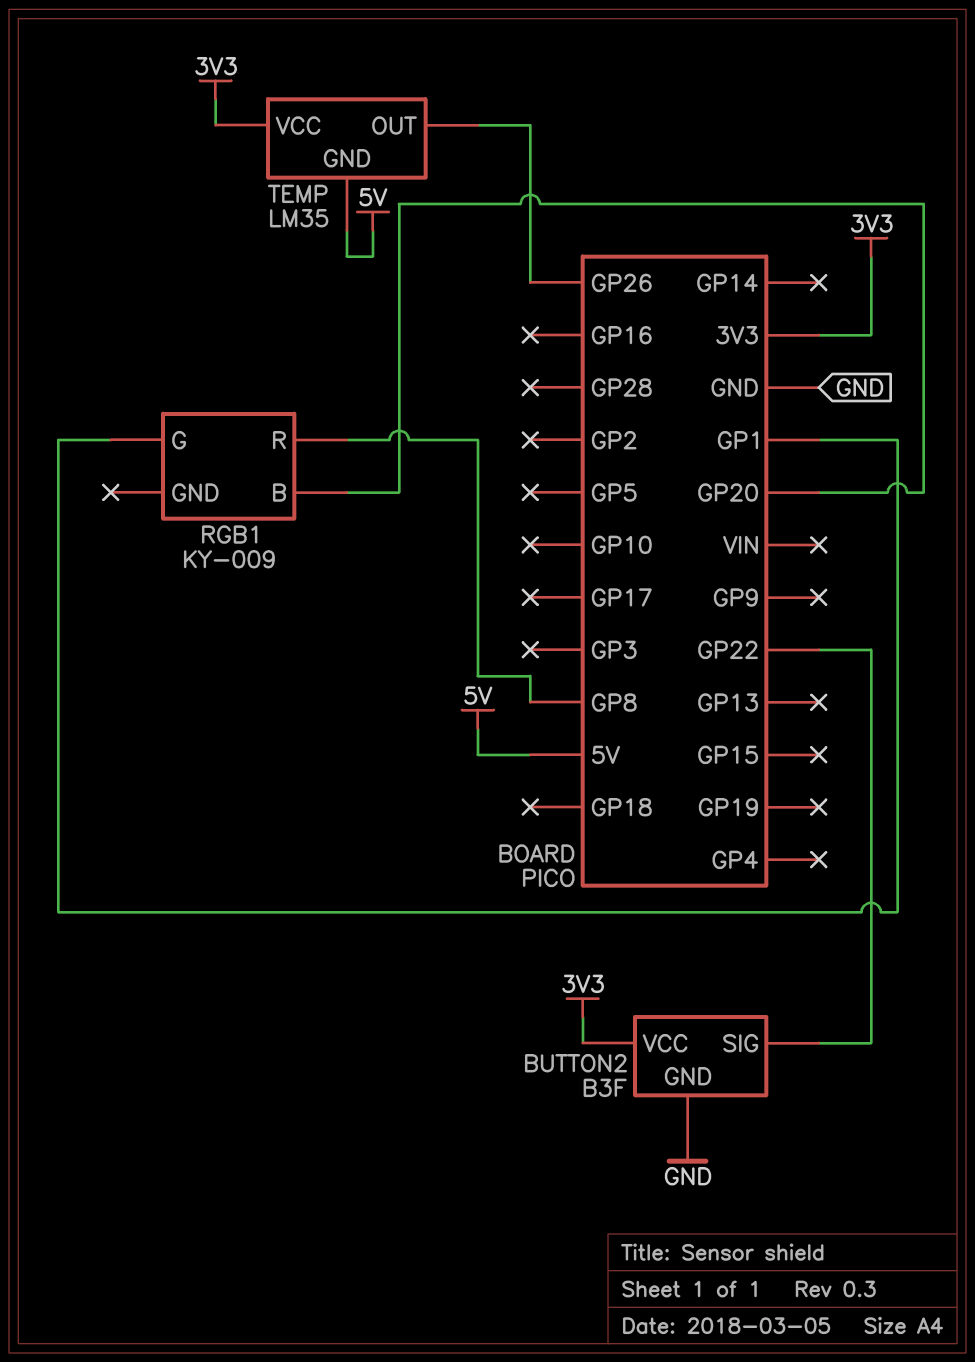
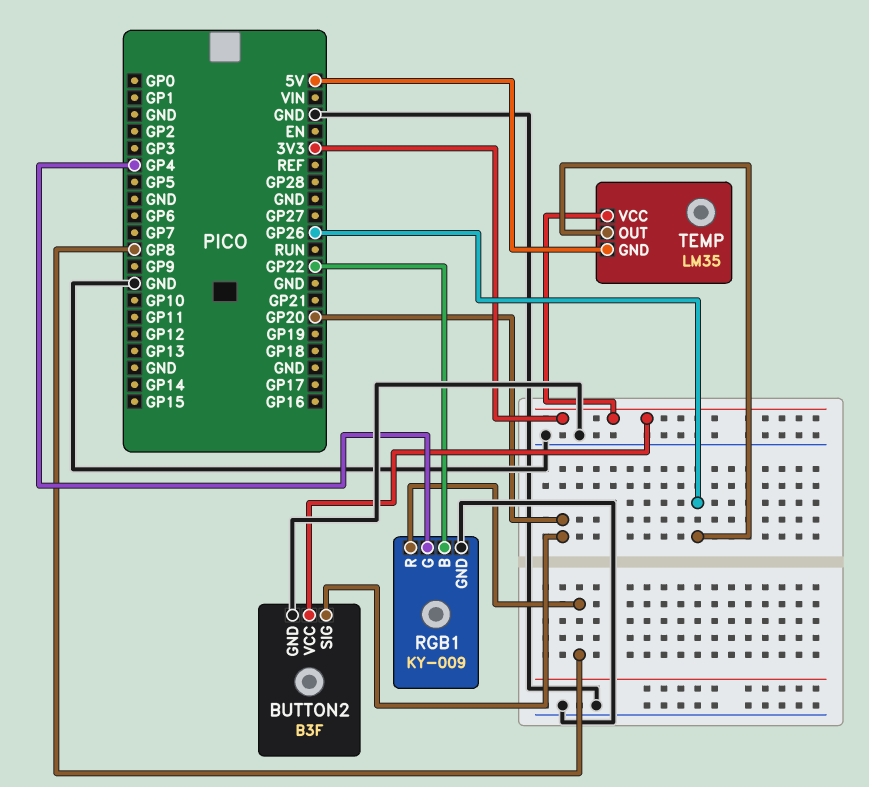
BUTTON2 pin SIG: GP22 -> GP20
RGB1 pin B: GP20 -> GP22
RGB1 pin G: GP1 -> GP4
RGB1 pin GND: none -> GND

